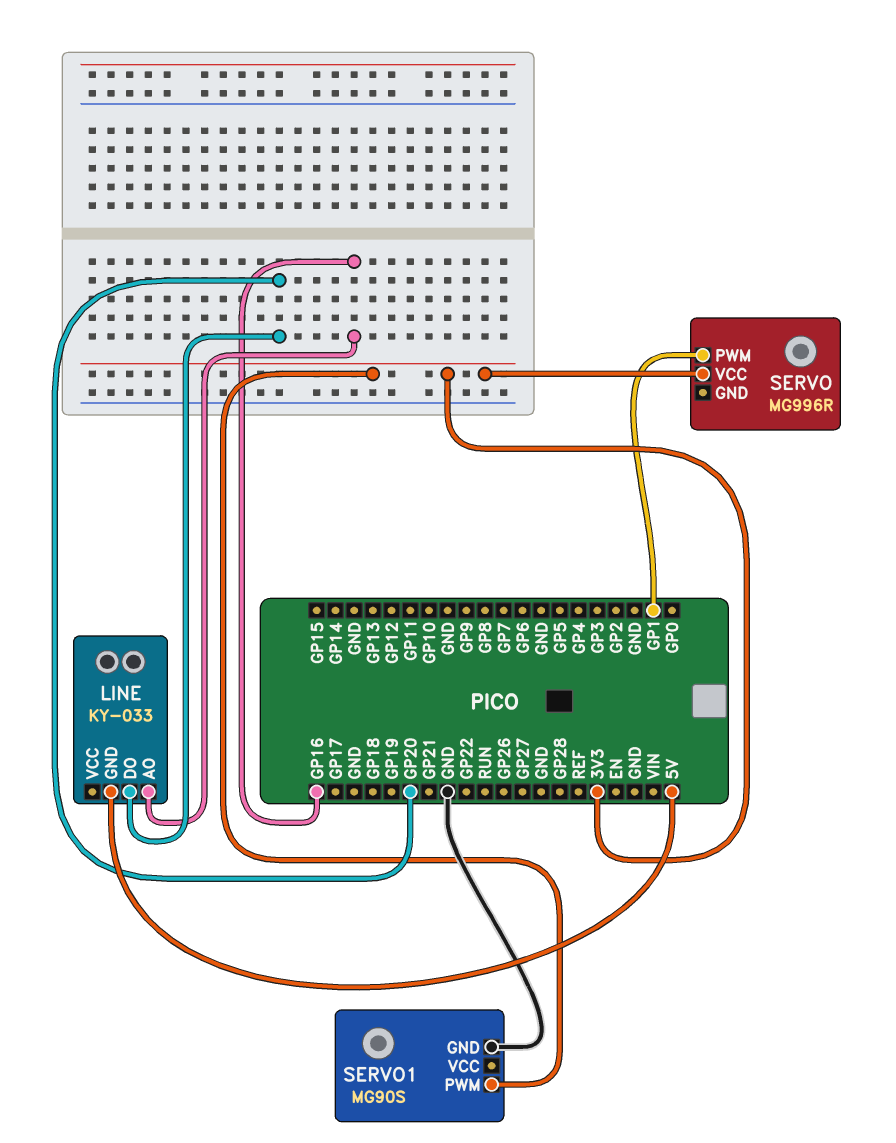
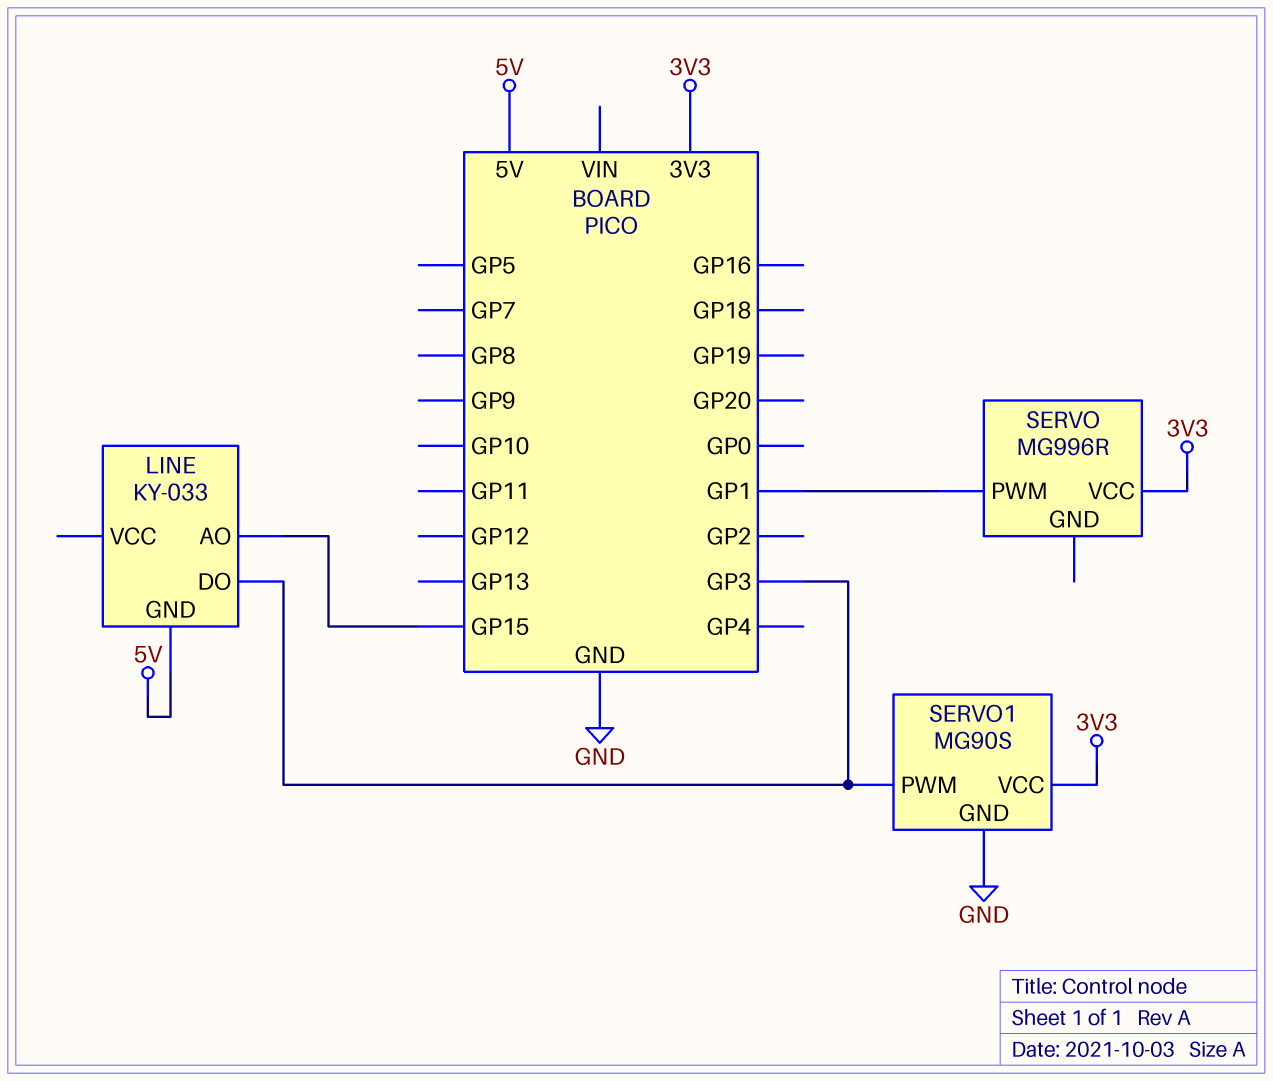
LINE pin AO: GP16 -> GP15
LINE pin DO: GP20 -> GP3
SERVO1 pin PWM: 3V3 -> GP3
SERVO1 pin VCC: none -> 3V3

